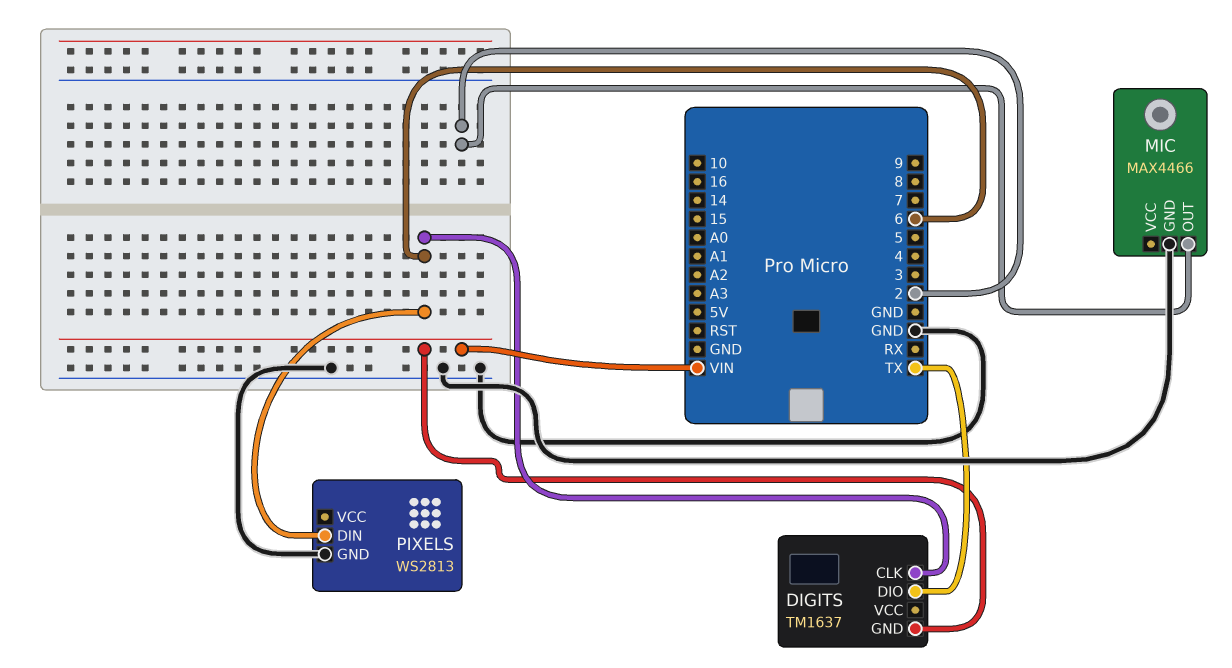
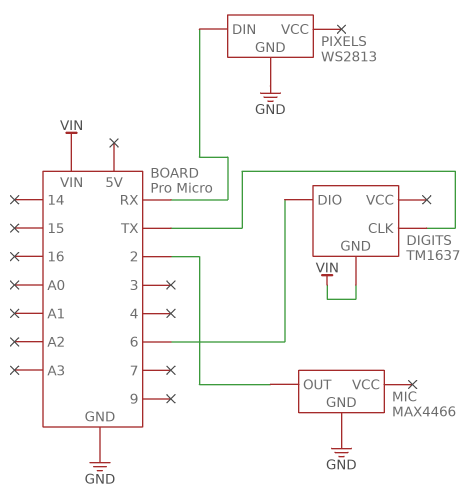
DIGITS pin CLK: 6 -> TX
DIGITS pin DIO: TX -> 6
PIXELS pin DIN: 6 -> RX

